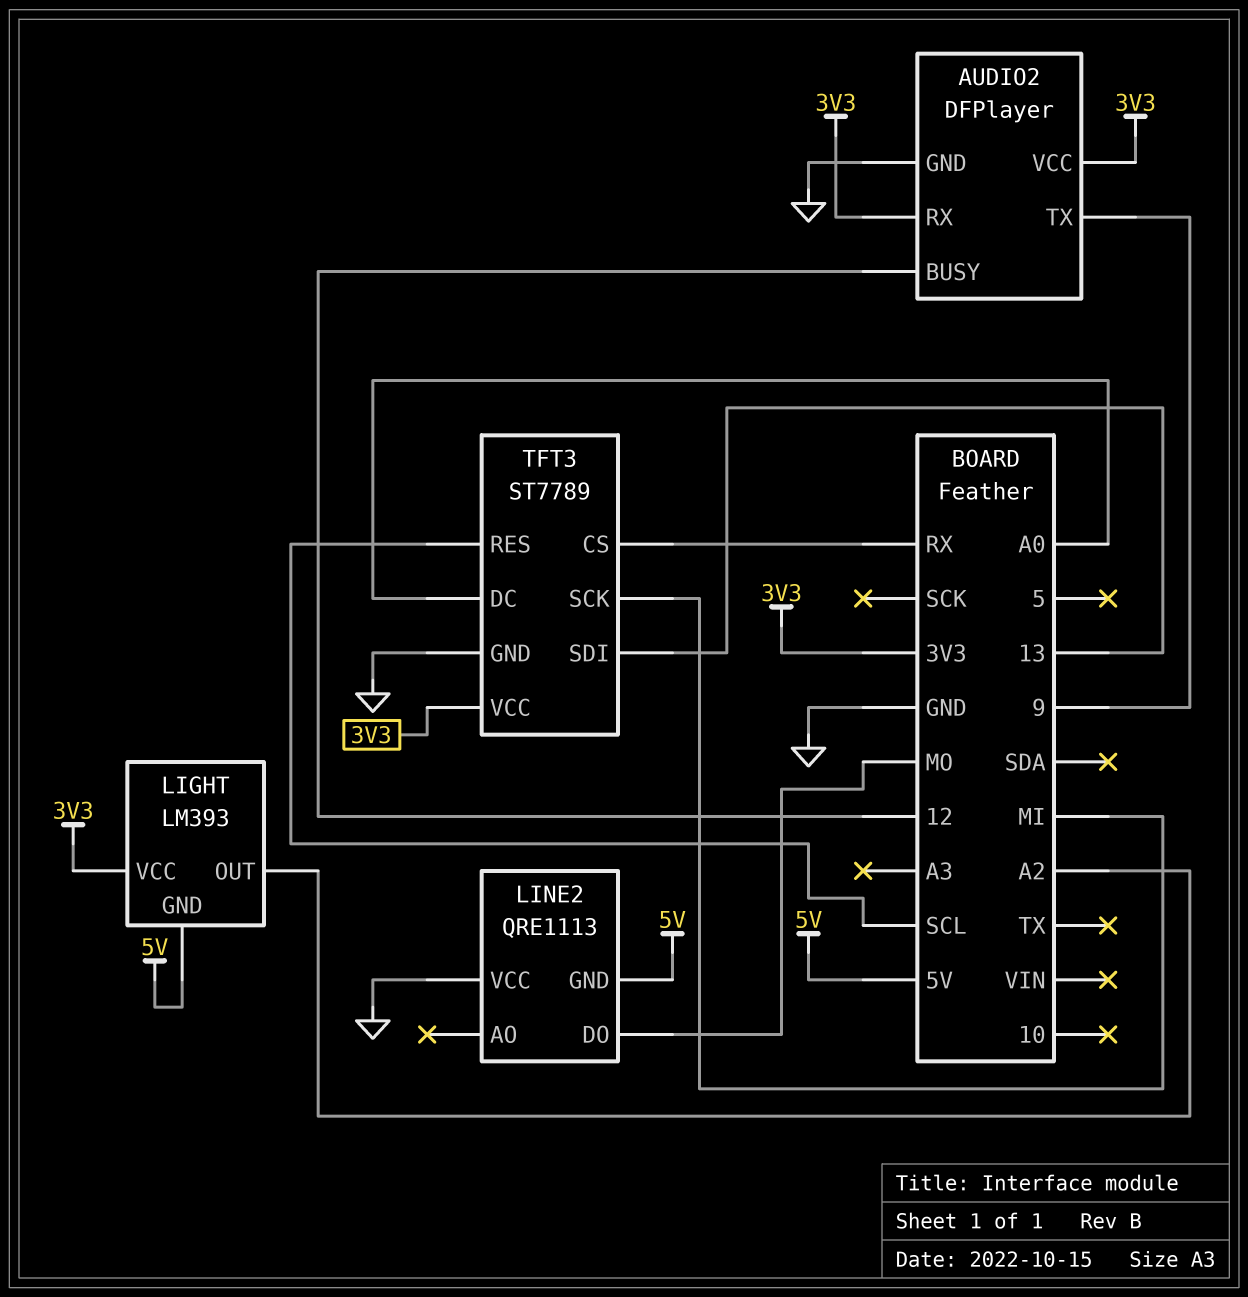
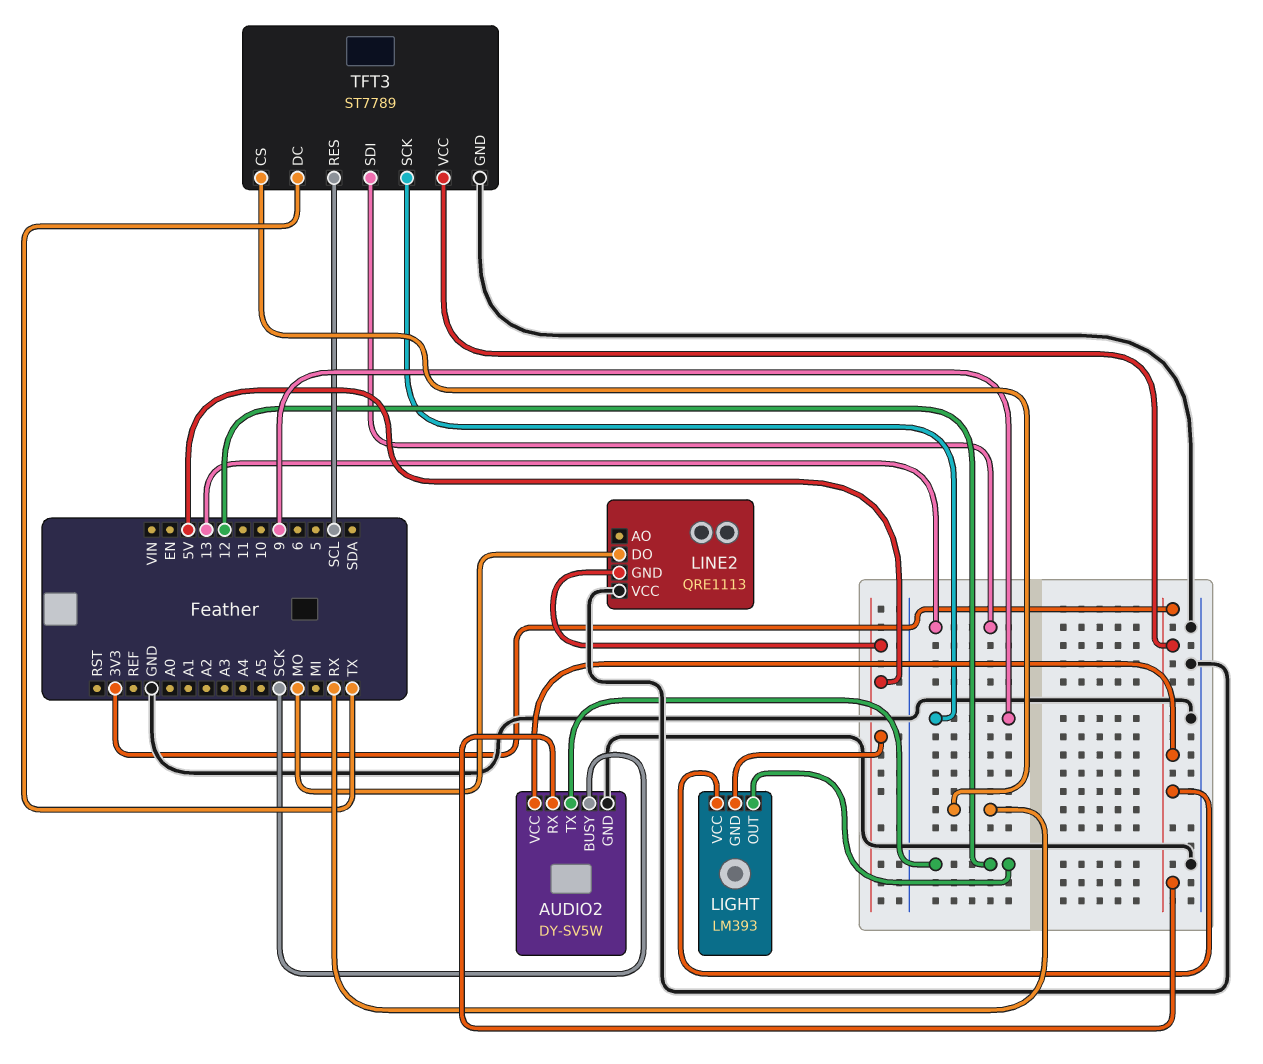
AUDIO2: DFPlayer -> DY-SV5W
AUDIO2 pin BUSY: 12 -> SCK
AUDIO2 pin TX: 9 -> 12
LIGHT pin OUT: A2 -> 12
TFT3 pin DC: A0 -> TX
TFT3 pin SCK: MI -> 9

